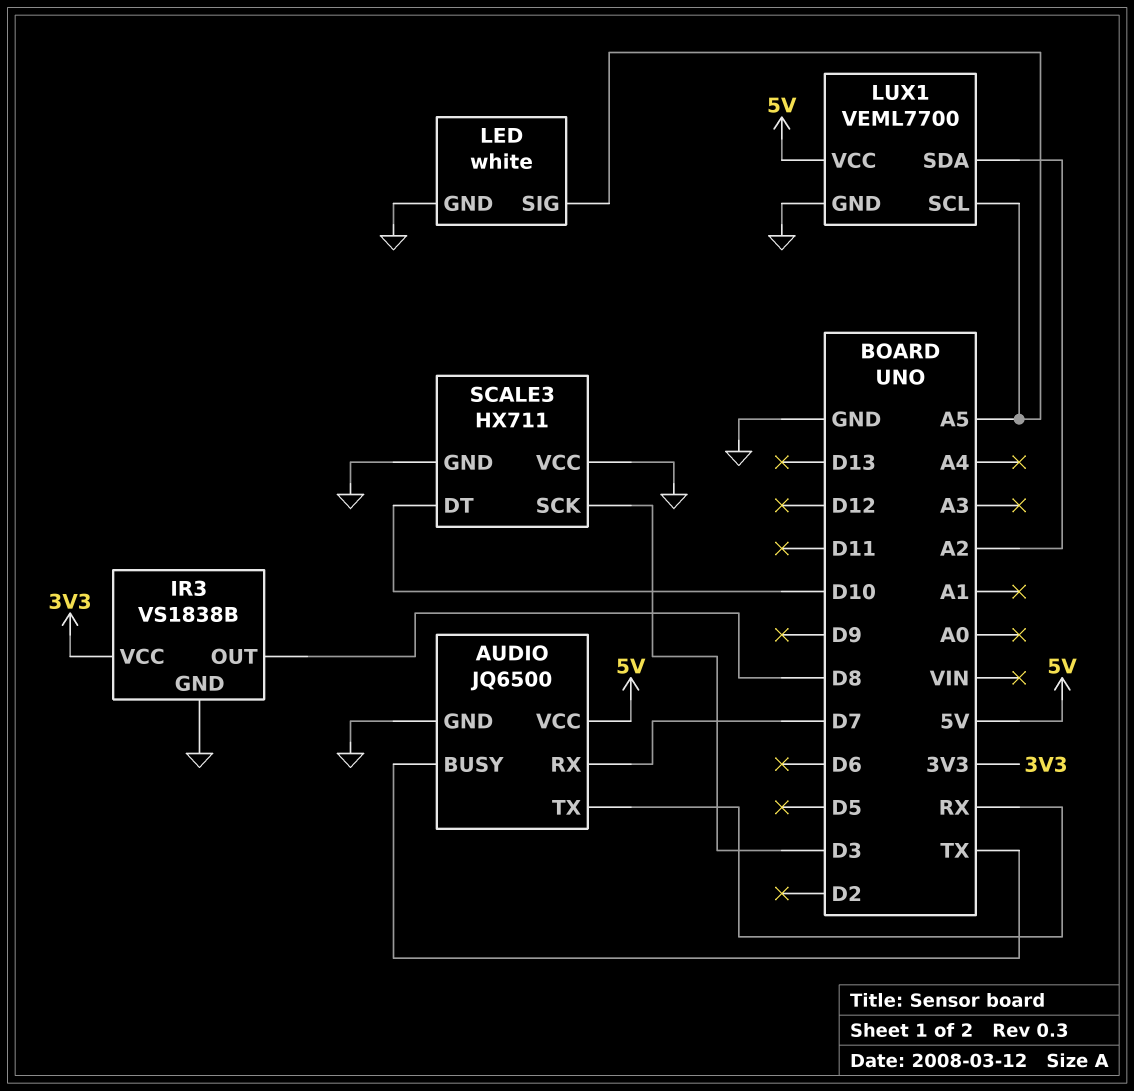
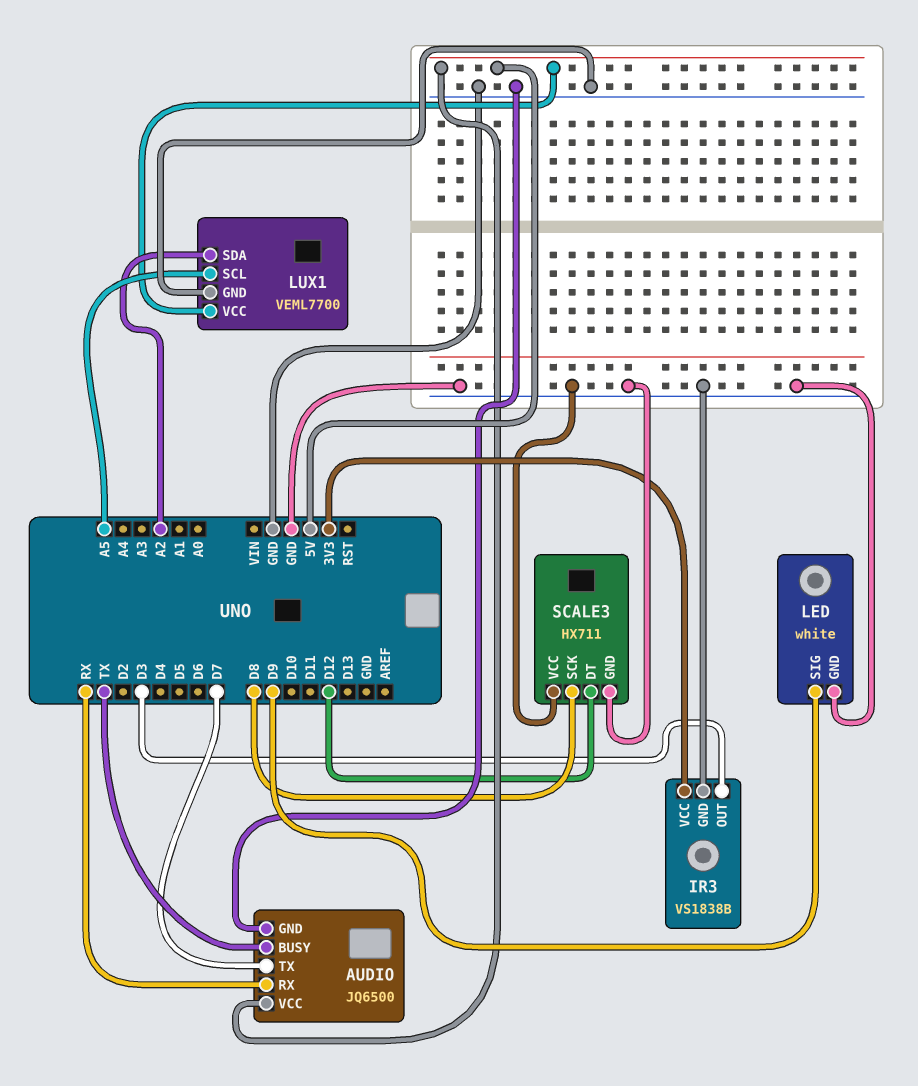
AUDIO pin RX: D7 -> RX
AUDIO pin TX: RX -> D7
IR3 pin OUT: D8 -> D3
LED pin SIG: A5 -> D9
SCALE3 pin DT: D10 -> D12
SCALE3 pin SCK: D3 -> D8

